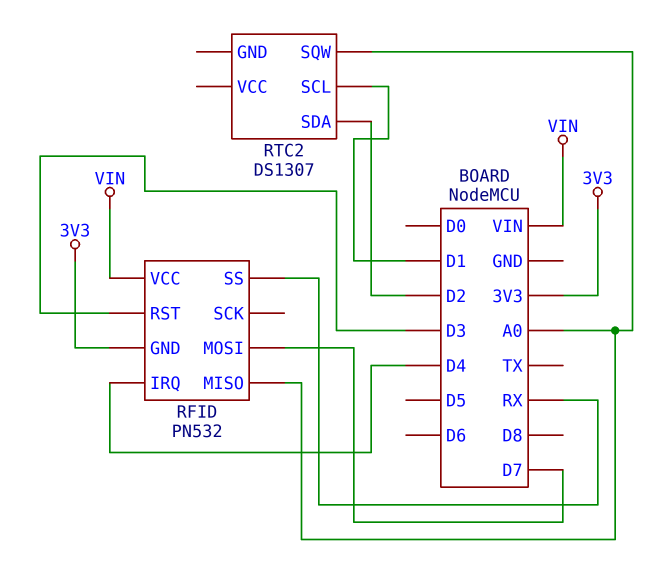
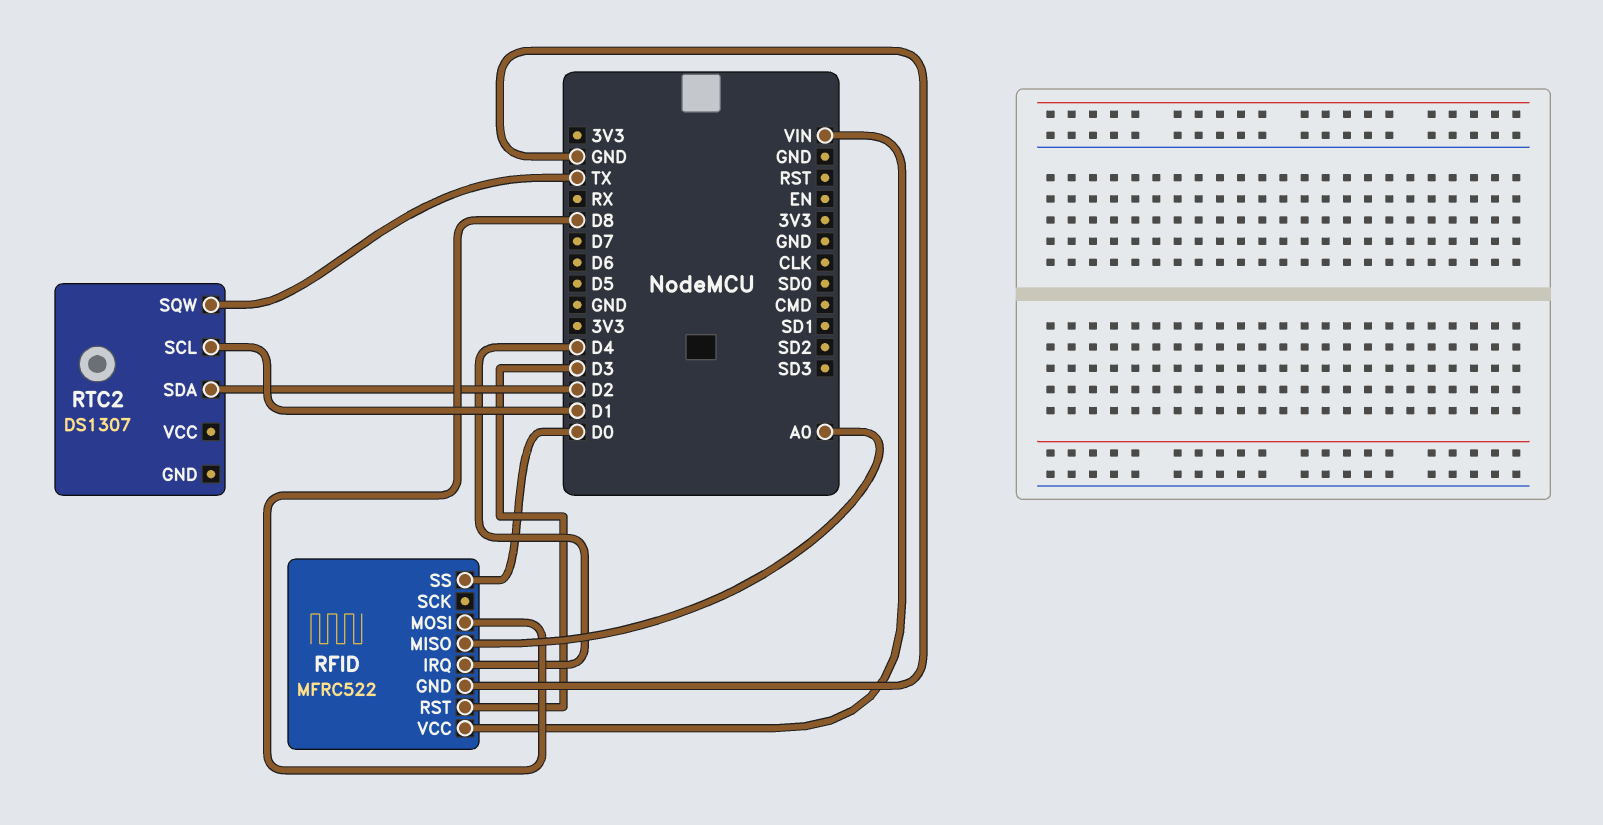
RFID: PN532 -> MFRC522
RFID pin GND: 3V3 -> GND
RFID pin MOSI: D7 -> D8
RFID pin SS: RX -> D0
RTC2 pin SQW: A0 -> TX

